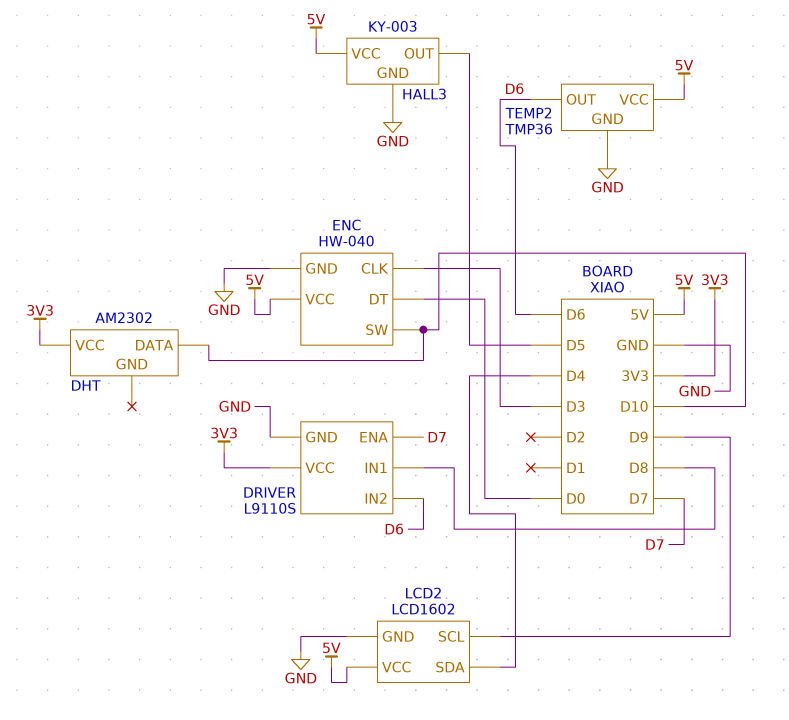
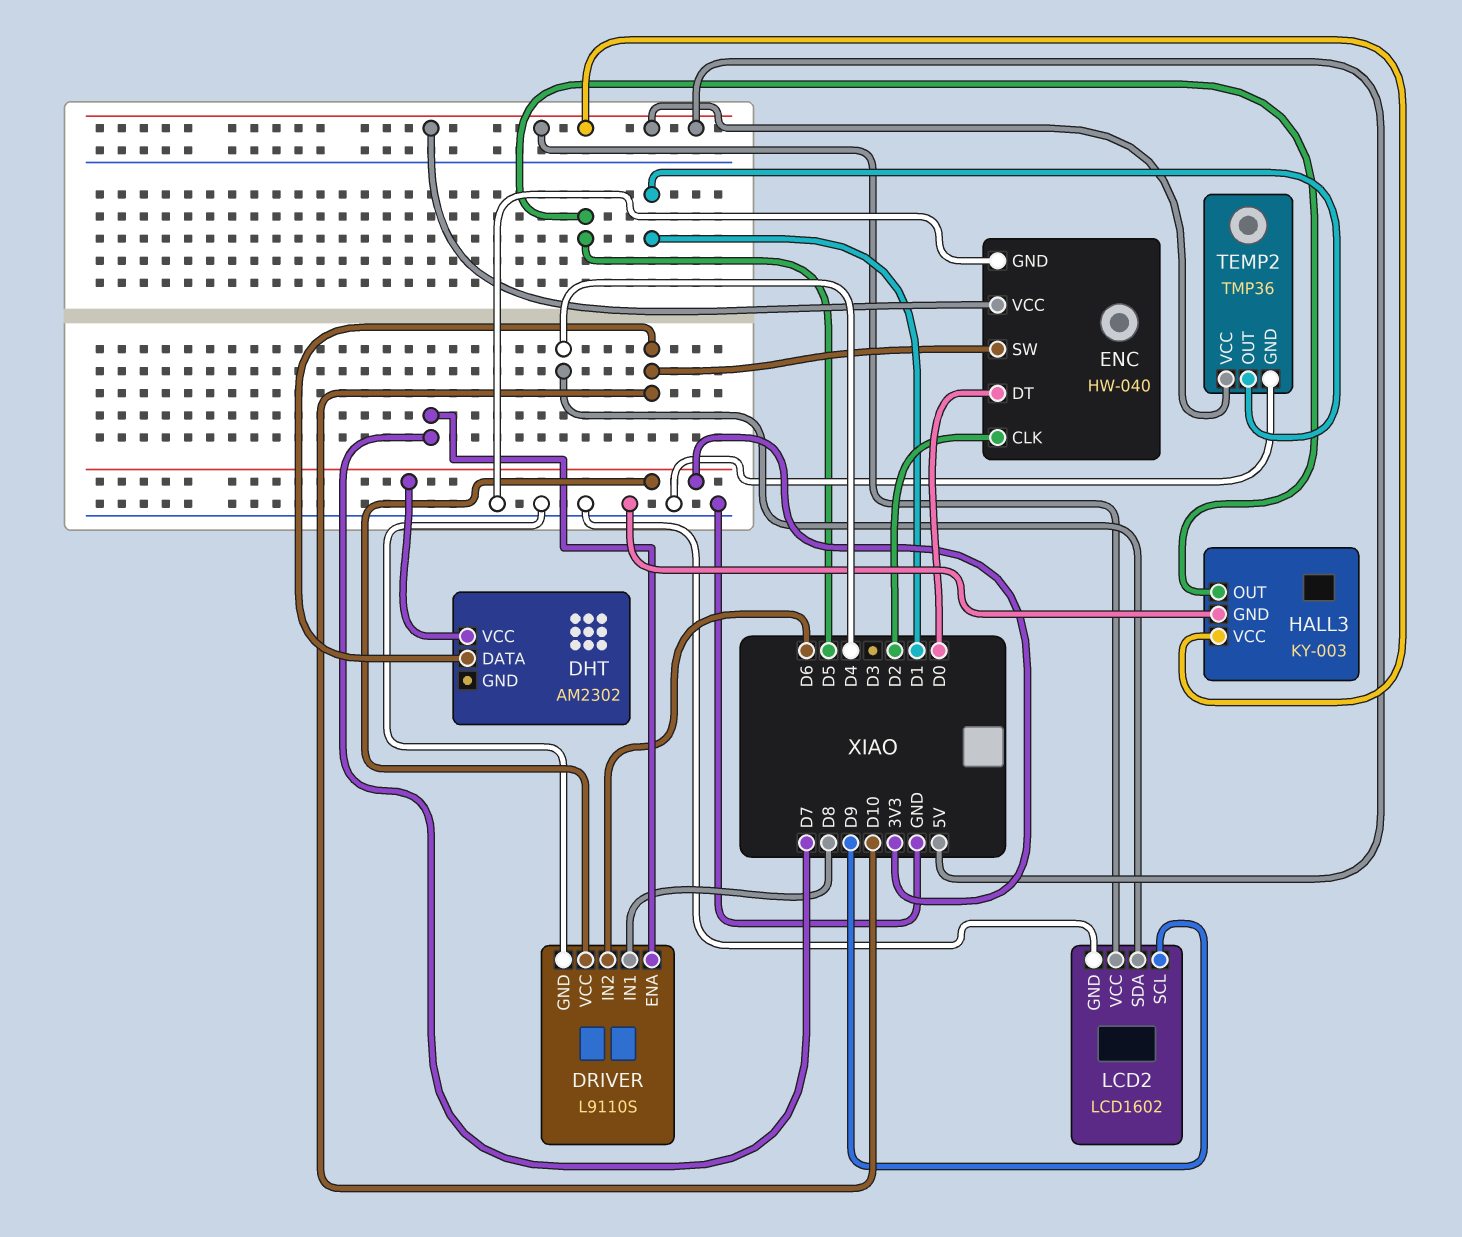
ENC pin CLK: D3 -> D2
TEMP2 pin OUT: D6 -> D1

